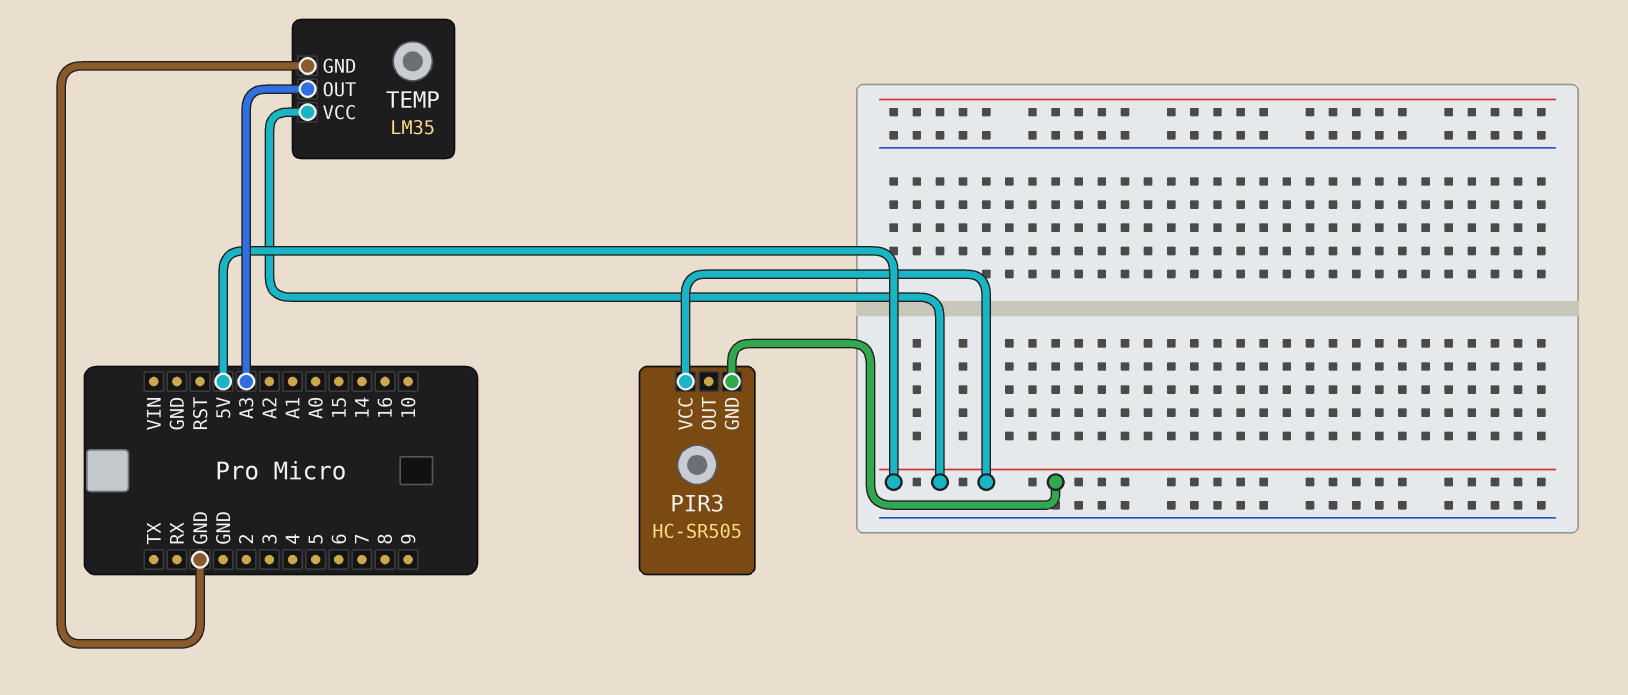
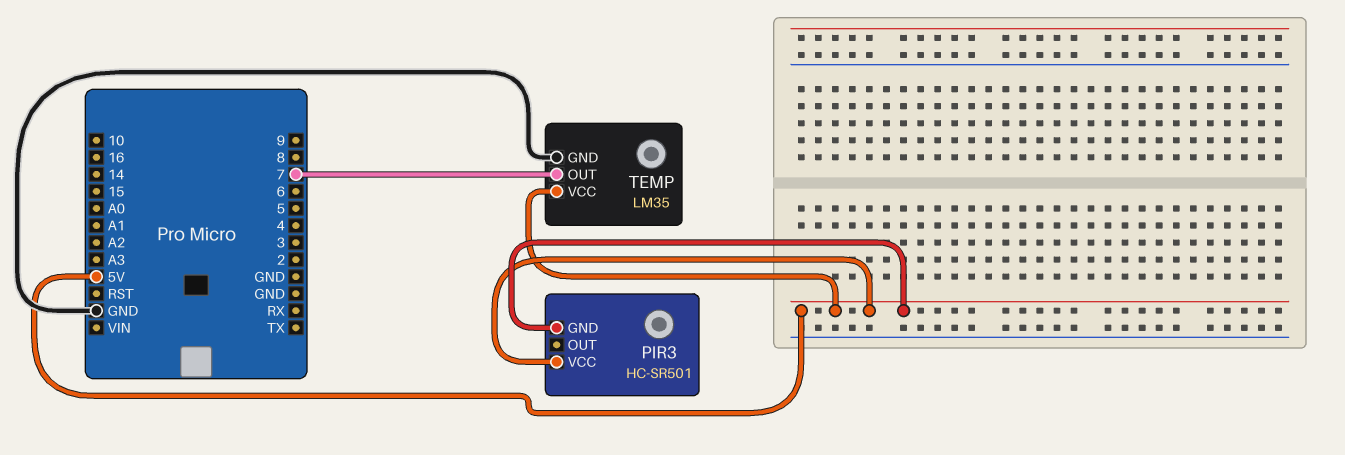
PIR3: HC-SR505 -> HC-SR501
TEMP pin OUT: A3 -> 7

